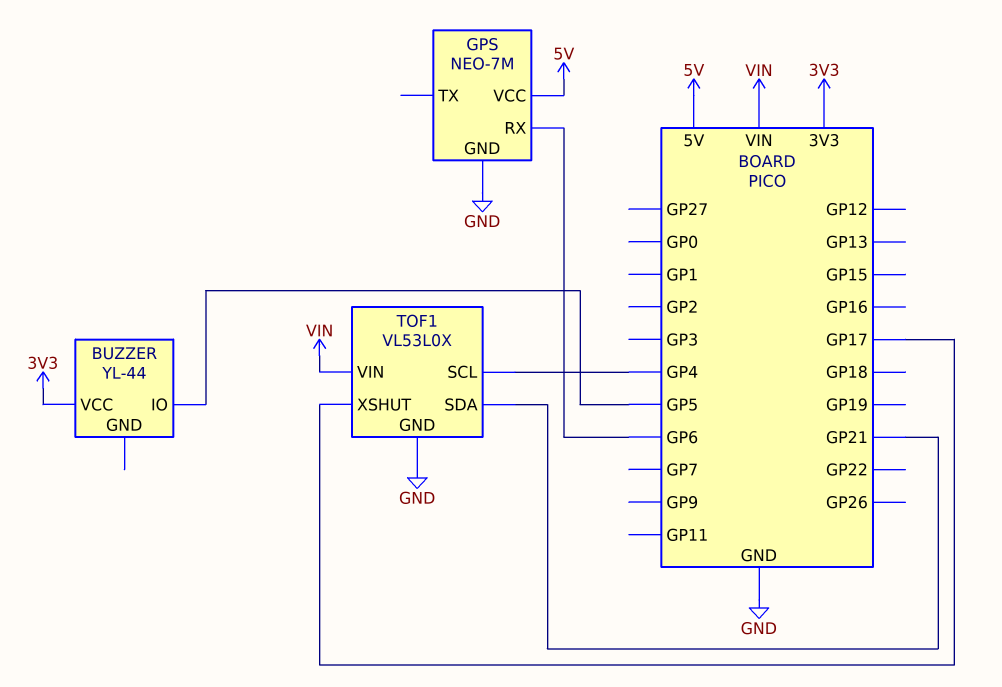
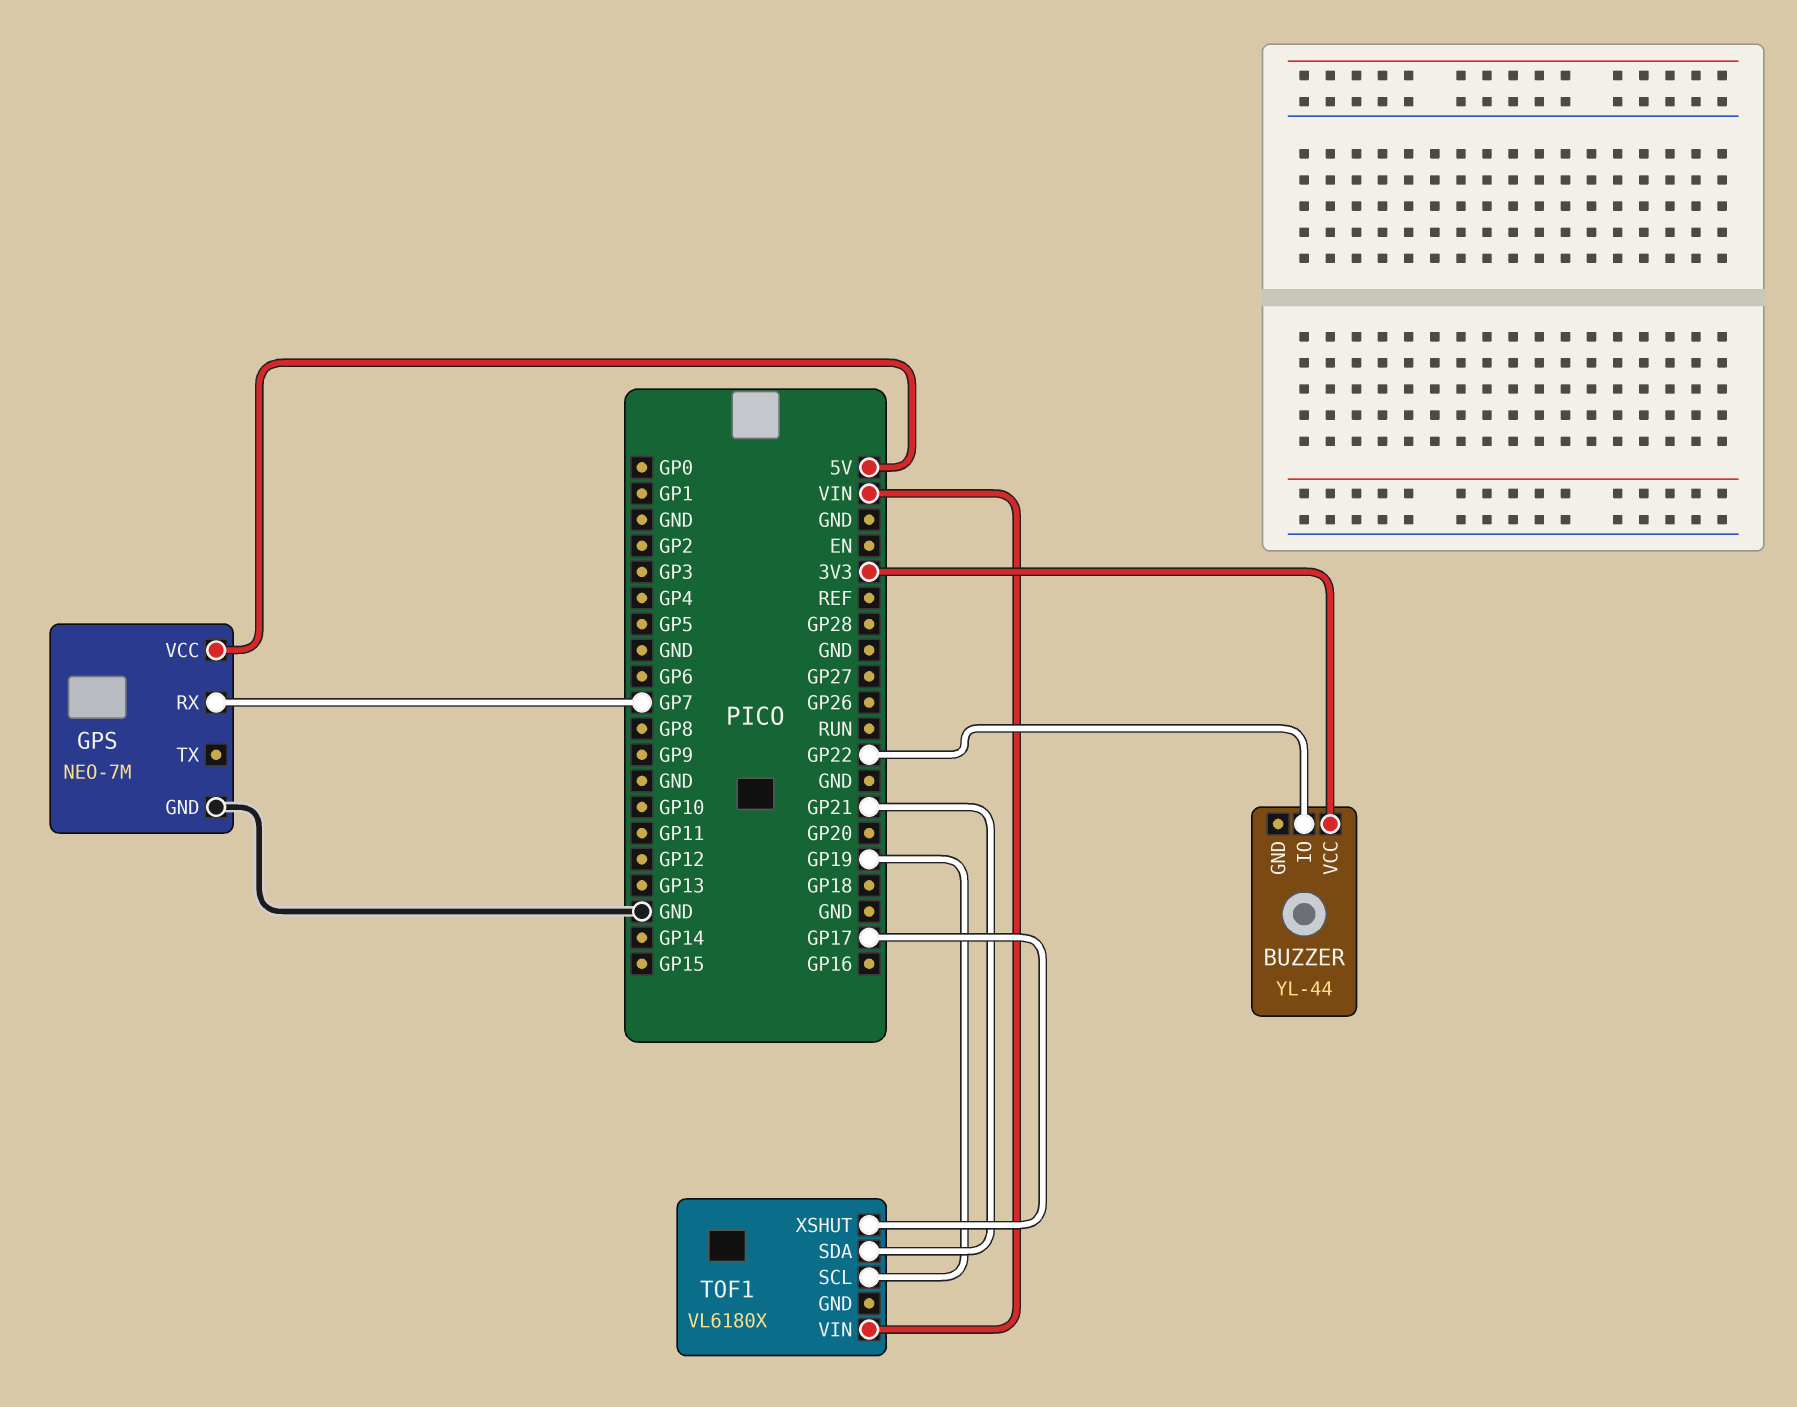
BUZZER pin IO: GP5 -> GP22
GPS pin RX: GP6 -> GP7
TOF1: VL53L0X -> VL6180X
TOF1 pin GND: GND -> none
TOF1 pin SCL: GP4 -> GP19

